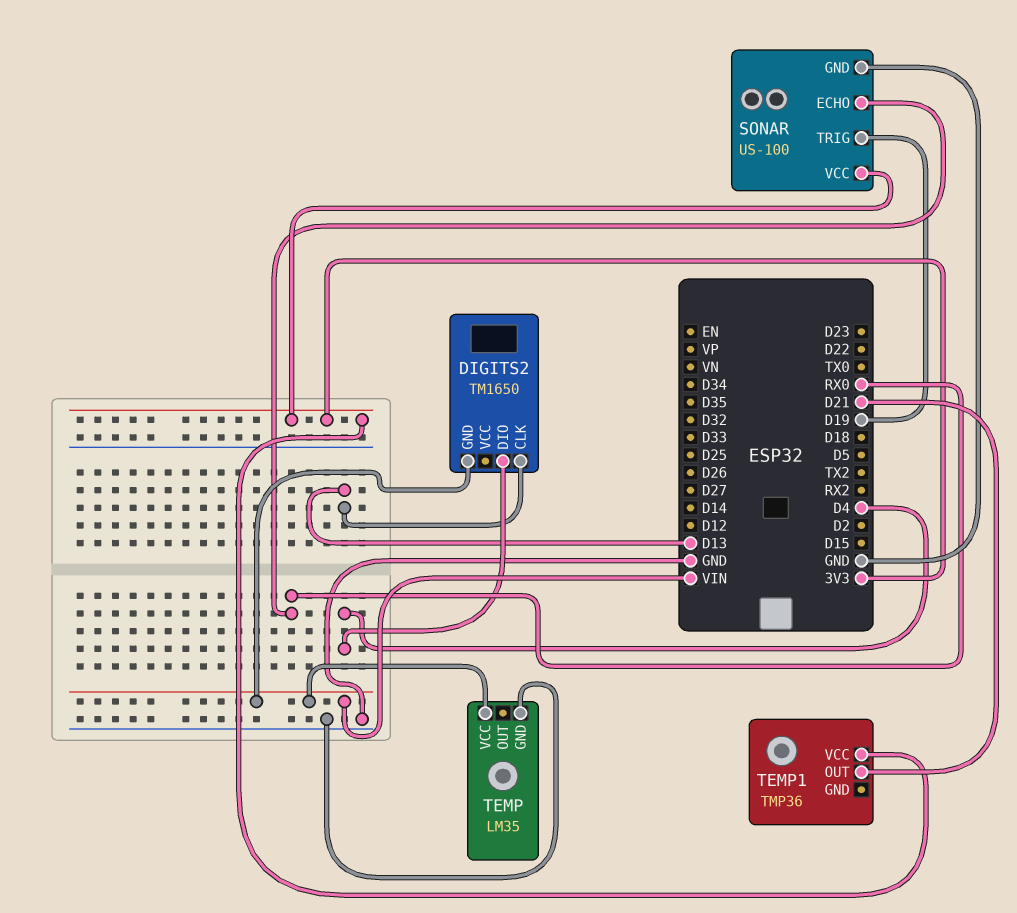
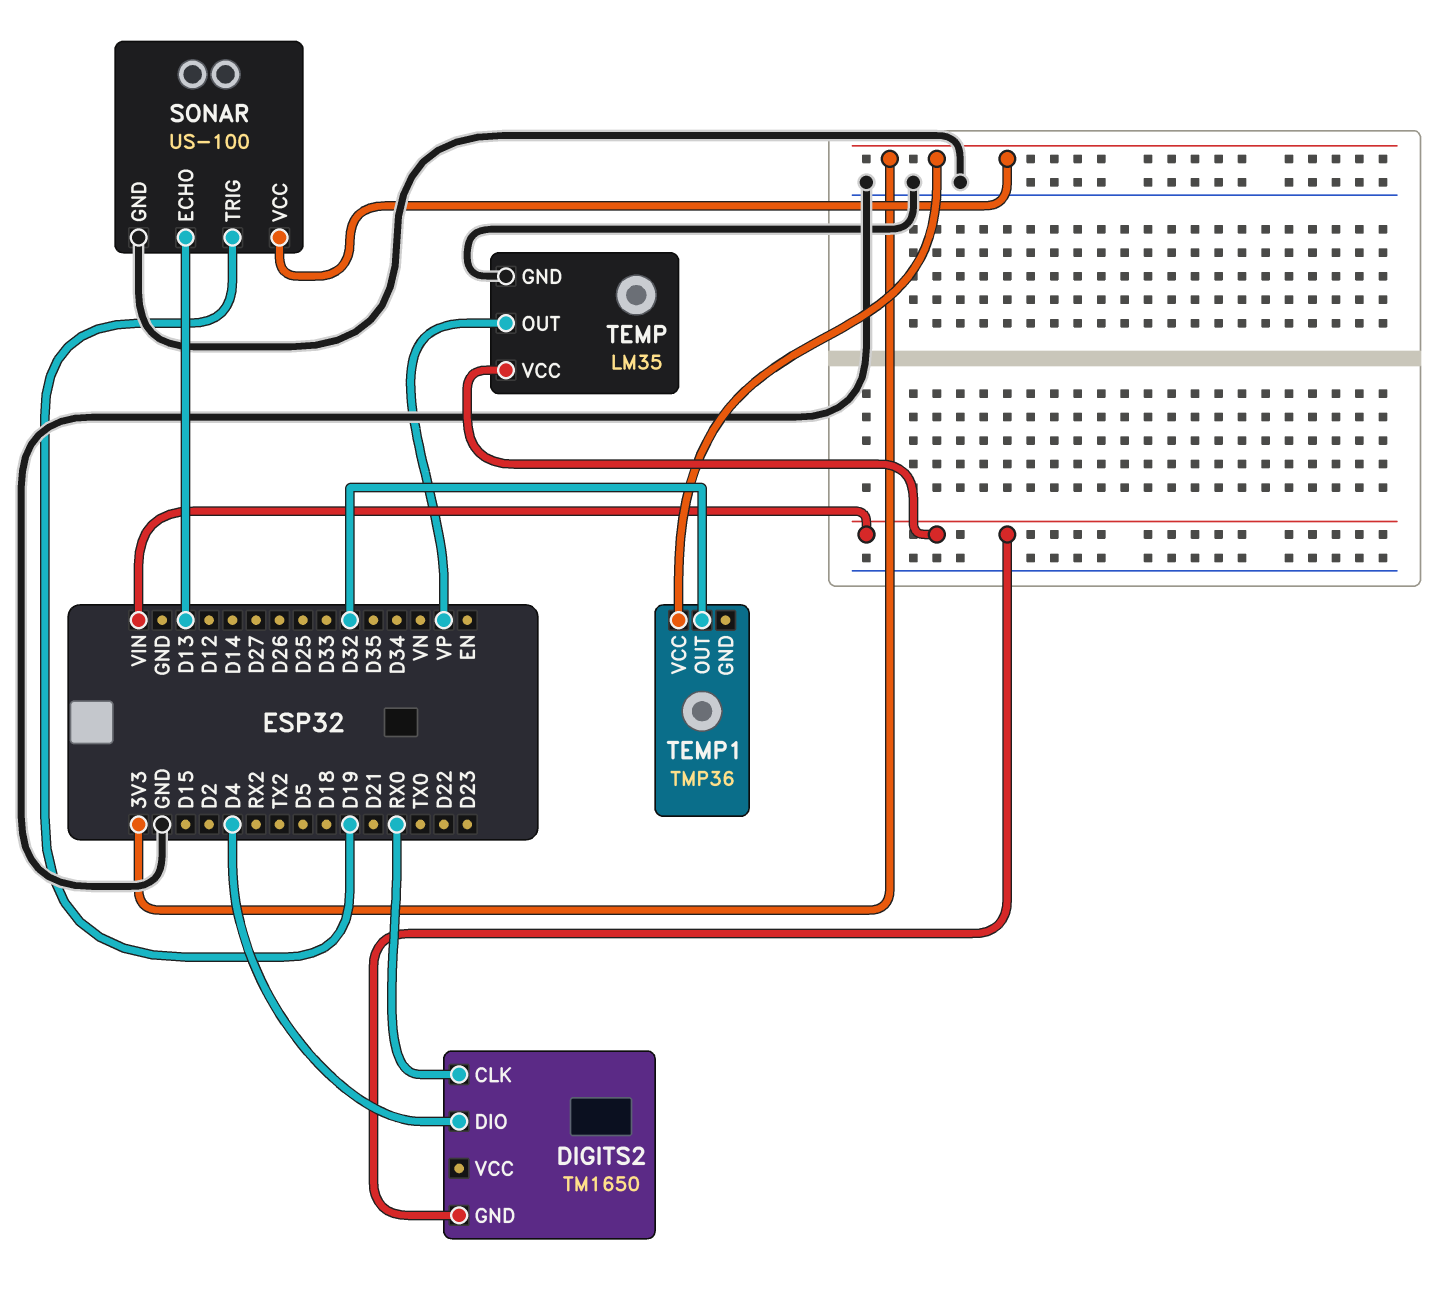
DIGITS2 pin CLK: D13 -> RX0
SONAR pin ECHO: RX0 -> D13
TEMP pin OUT: none -> VP
TEMP1 pin OUT: D21 -> D32

